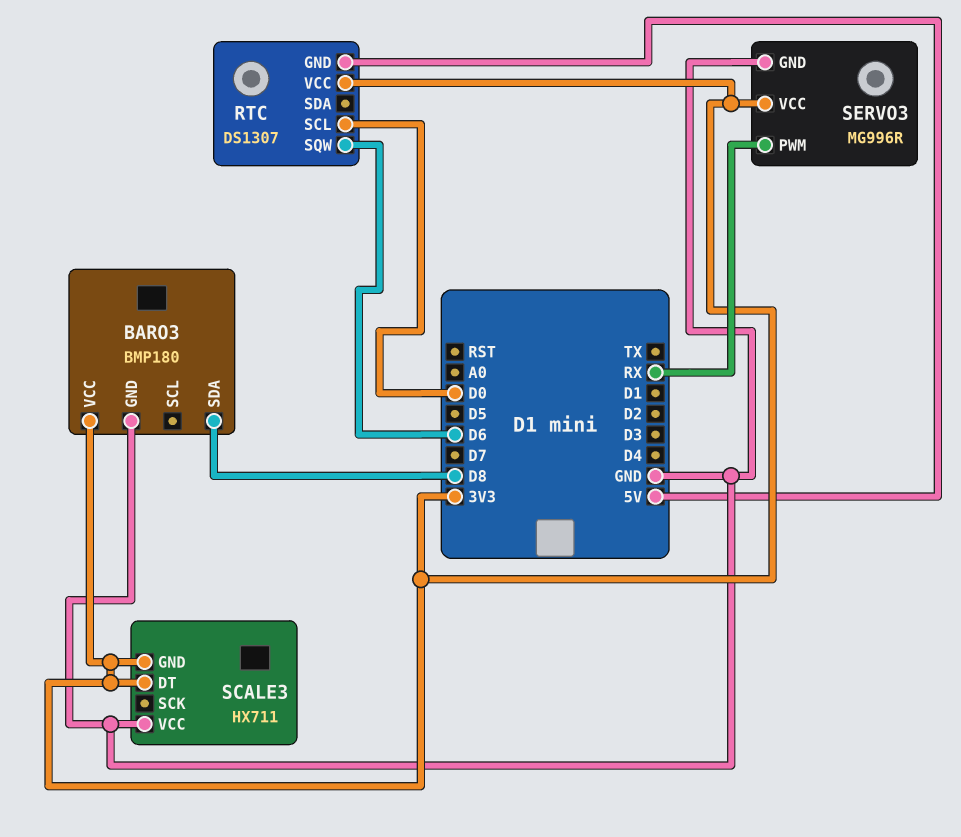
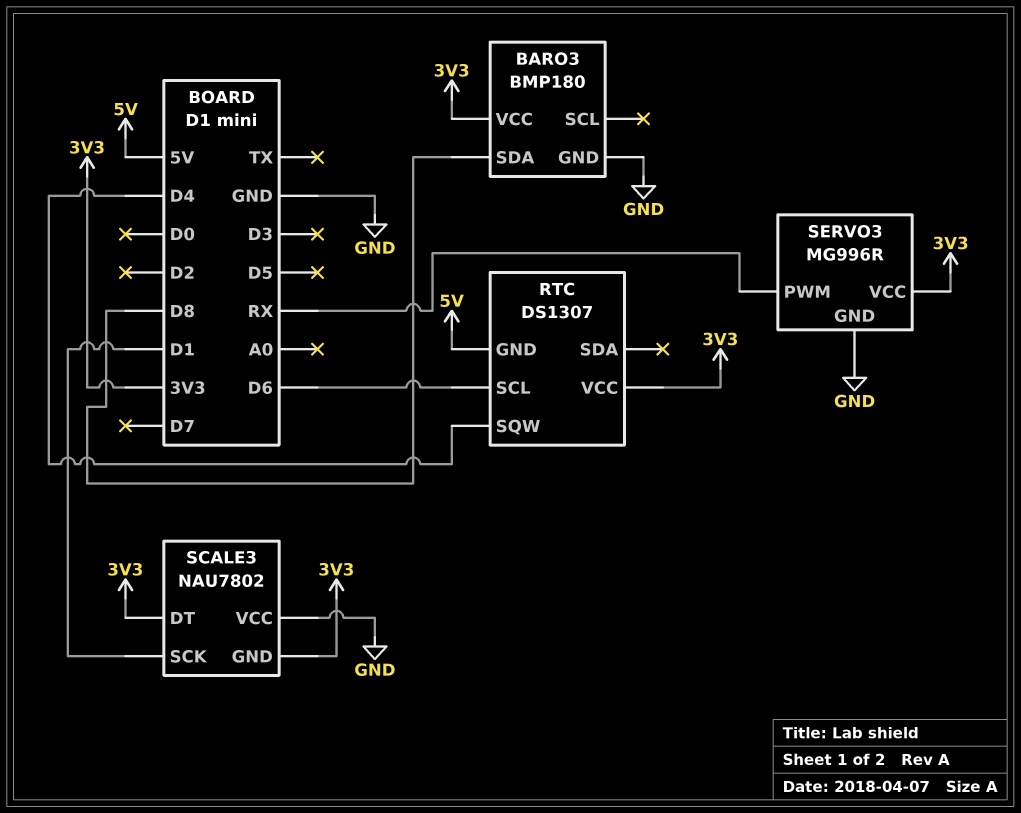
RTC pin SCL: D0 -> D6
RTC pin SQW: D6 -> D4
SCALE3: HX711 -> NAU7802
SCALE3 pin SCK: none -> D1

